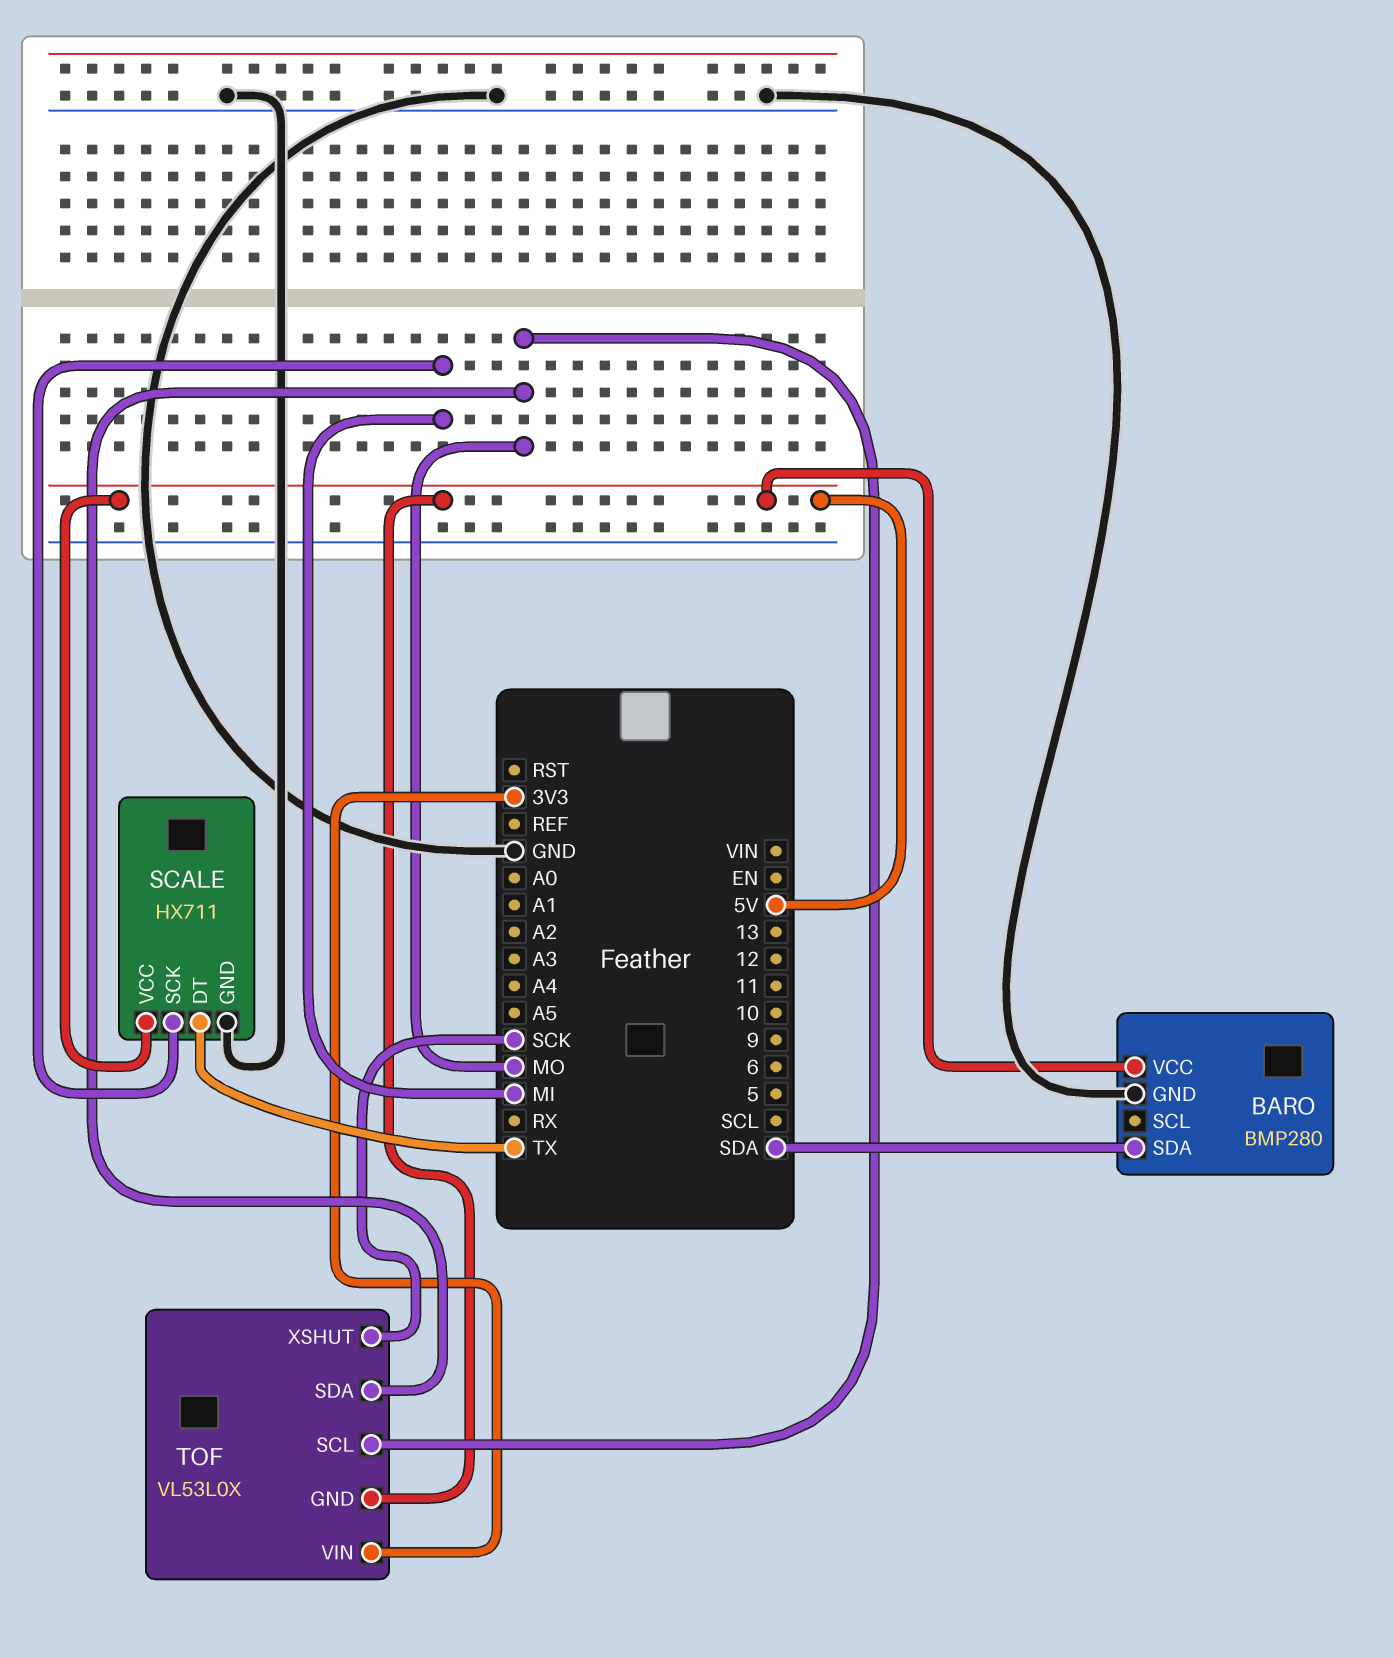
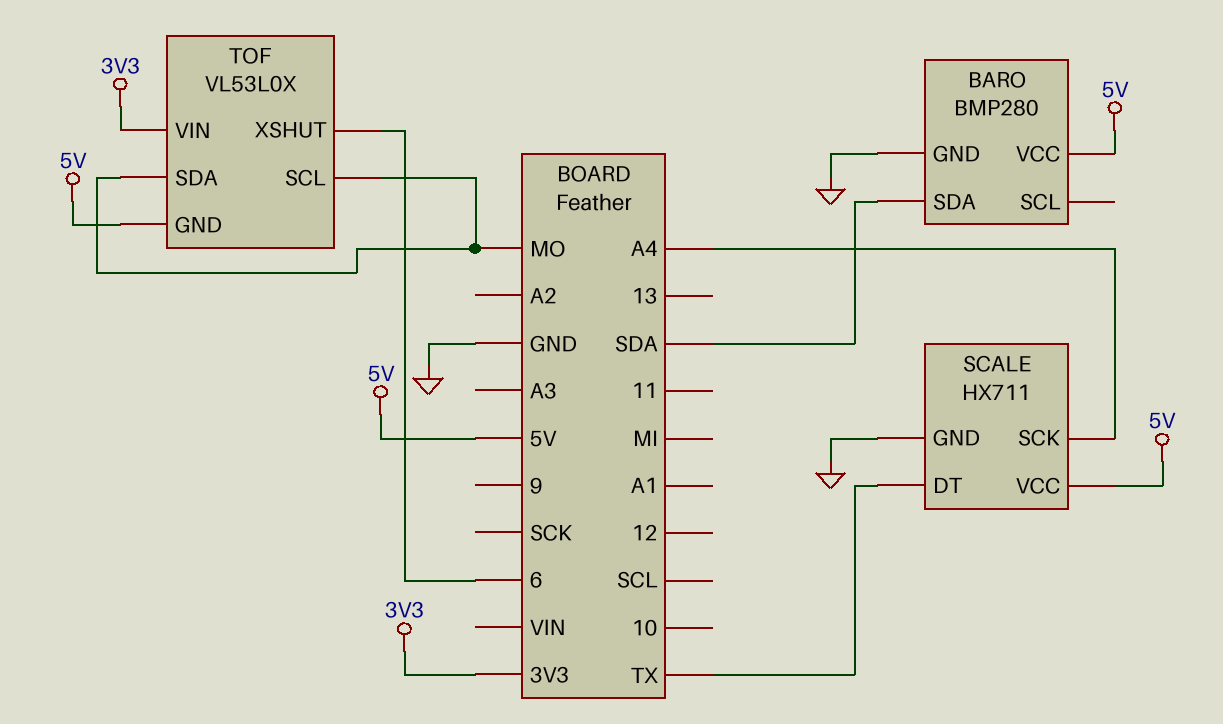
SCALE pin SCK: MI -> A4
TOF pin XSHUT: SCK -> 6

